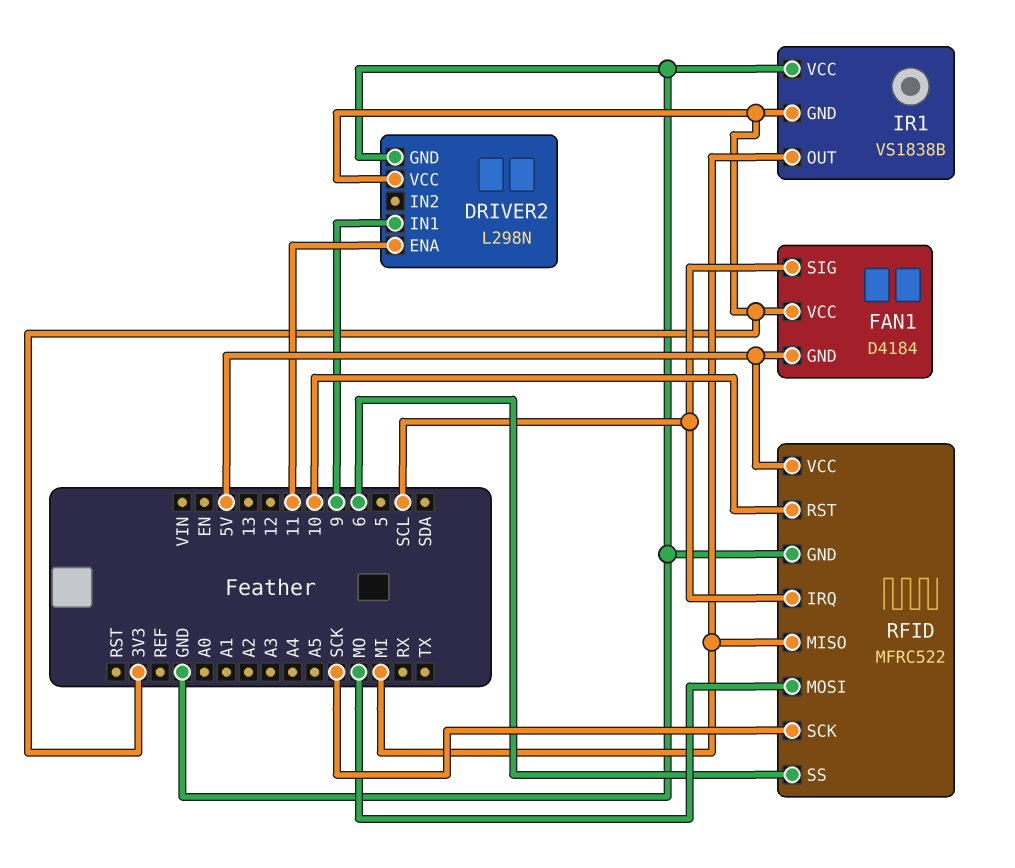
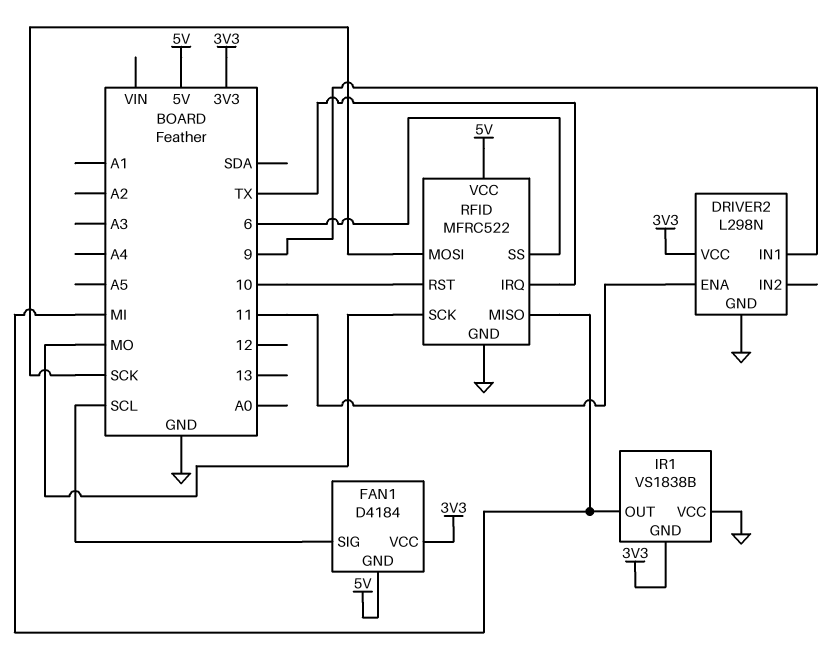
RFID pin IRQ: SCL -> TX
RFID pin MOSI: MO -> SCK
RFID pin SCK: SCK -> MO

